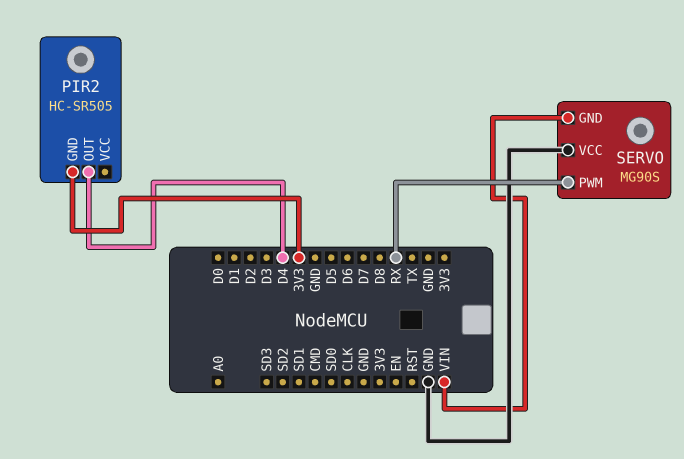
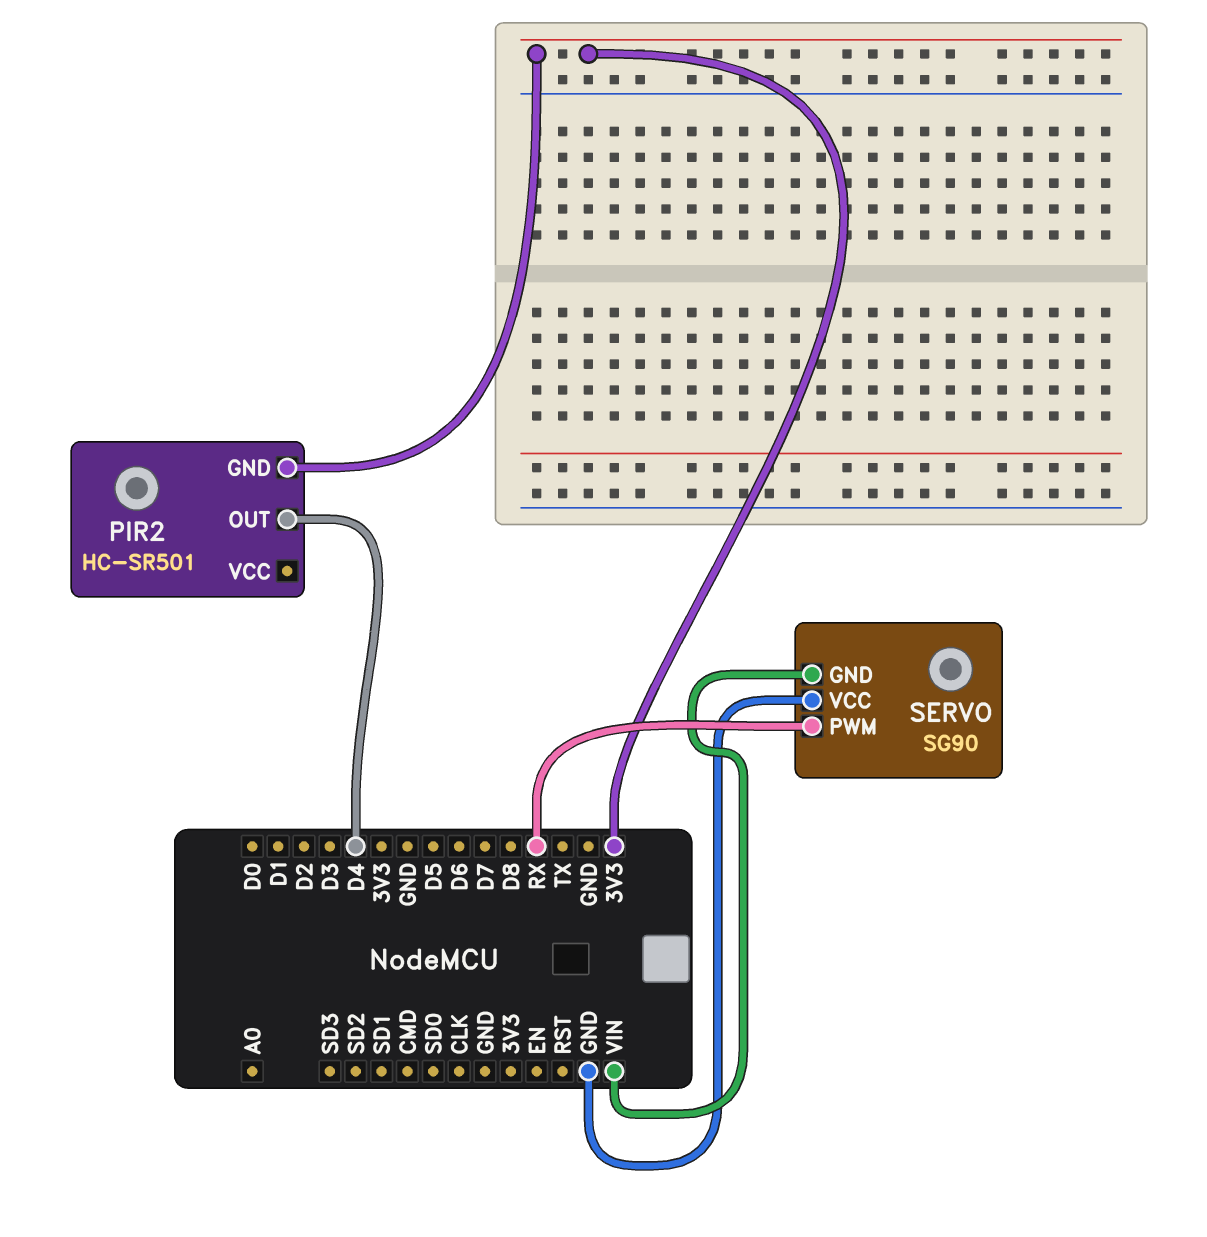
PIR2: HC-SR505 -> HC-SR501
SERVO: MG90S -> SG90

